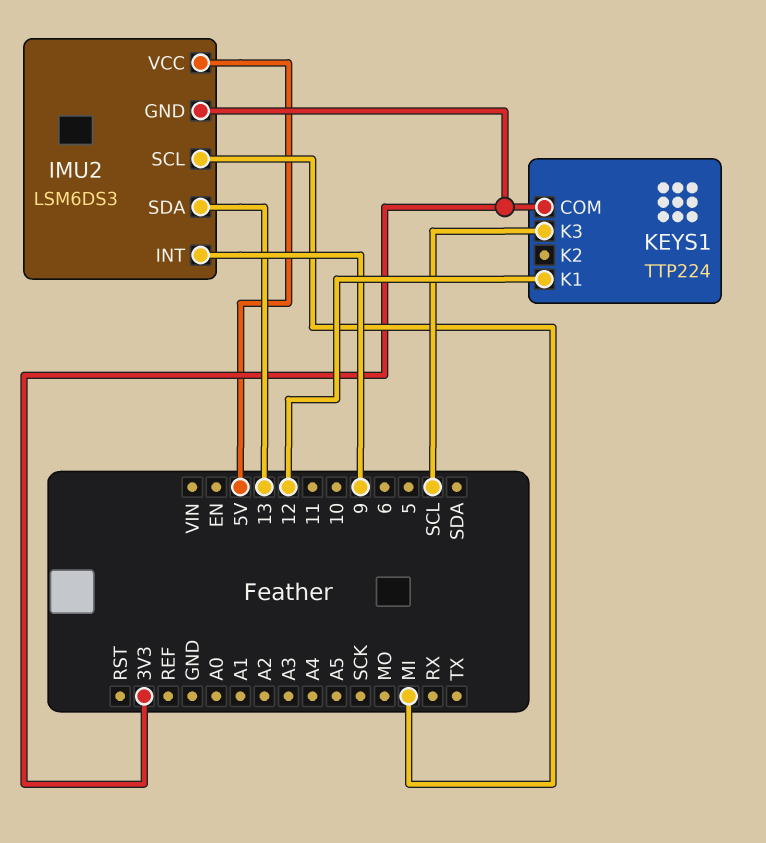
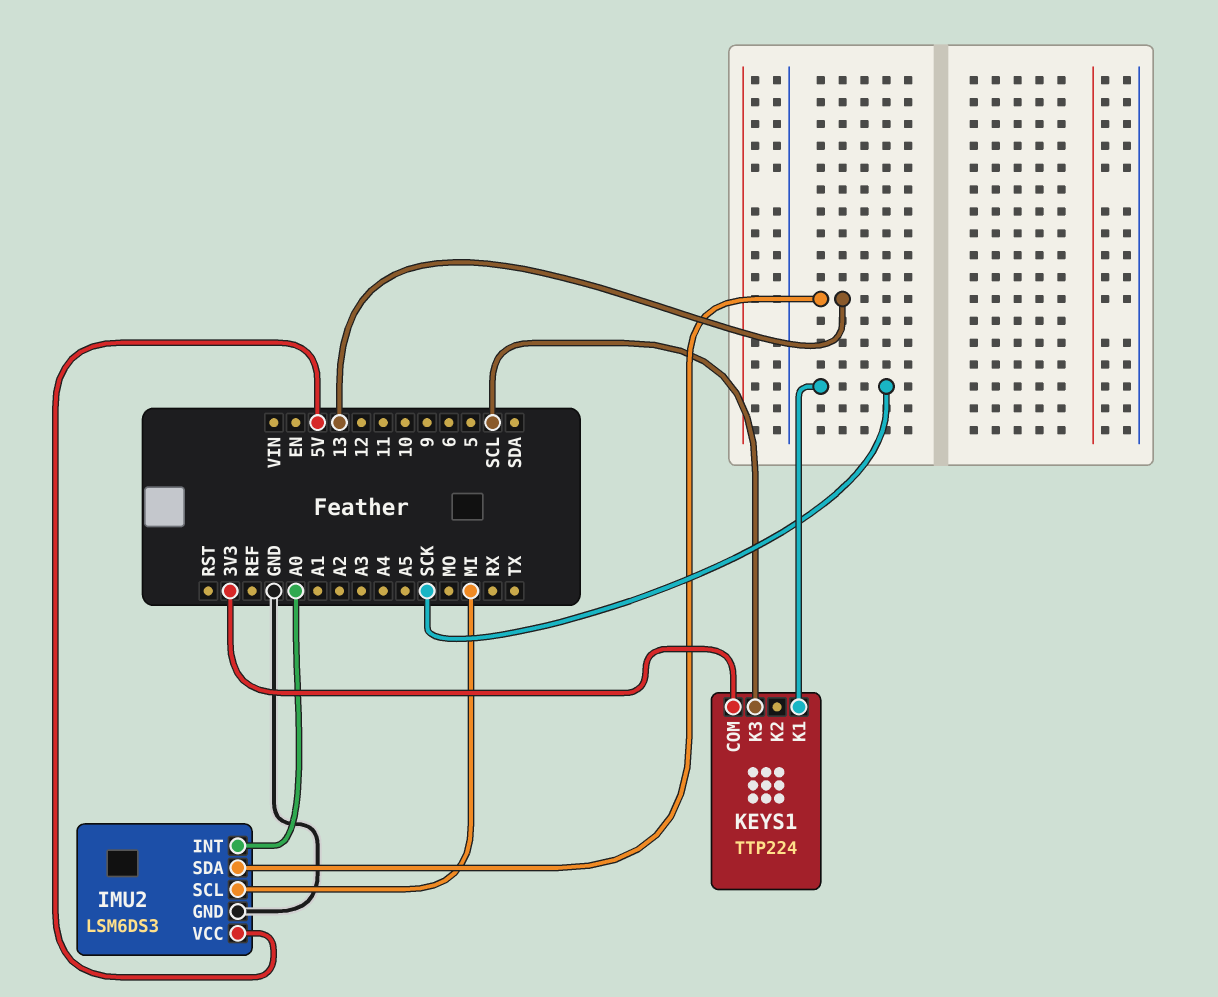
IMU2 pin GND: 3V3 -> GND
IMU2 pin INT: 9 -> A0
KEYS1 pin K1: 12 -> SCK

